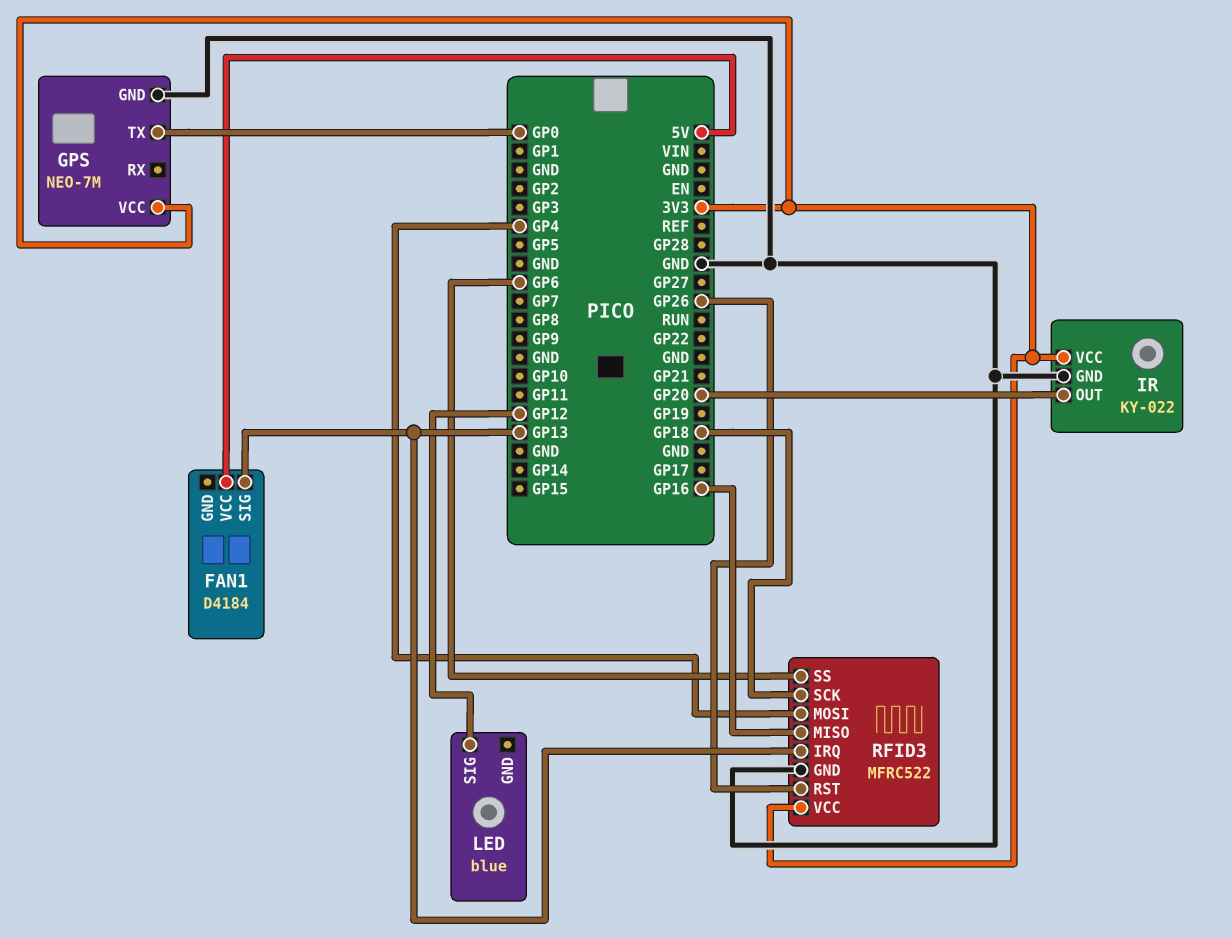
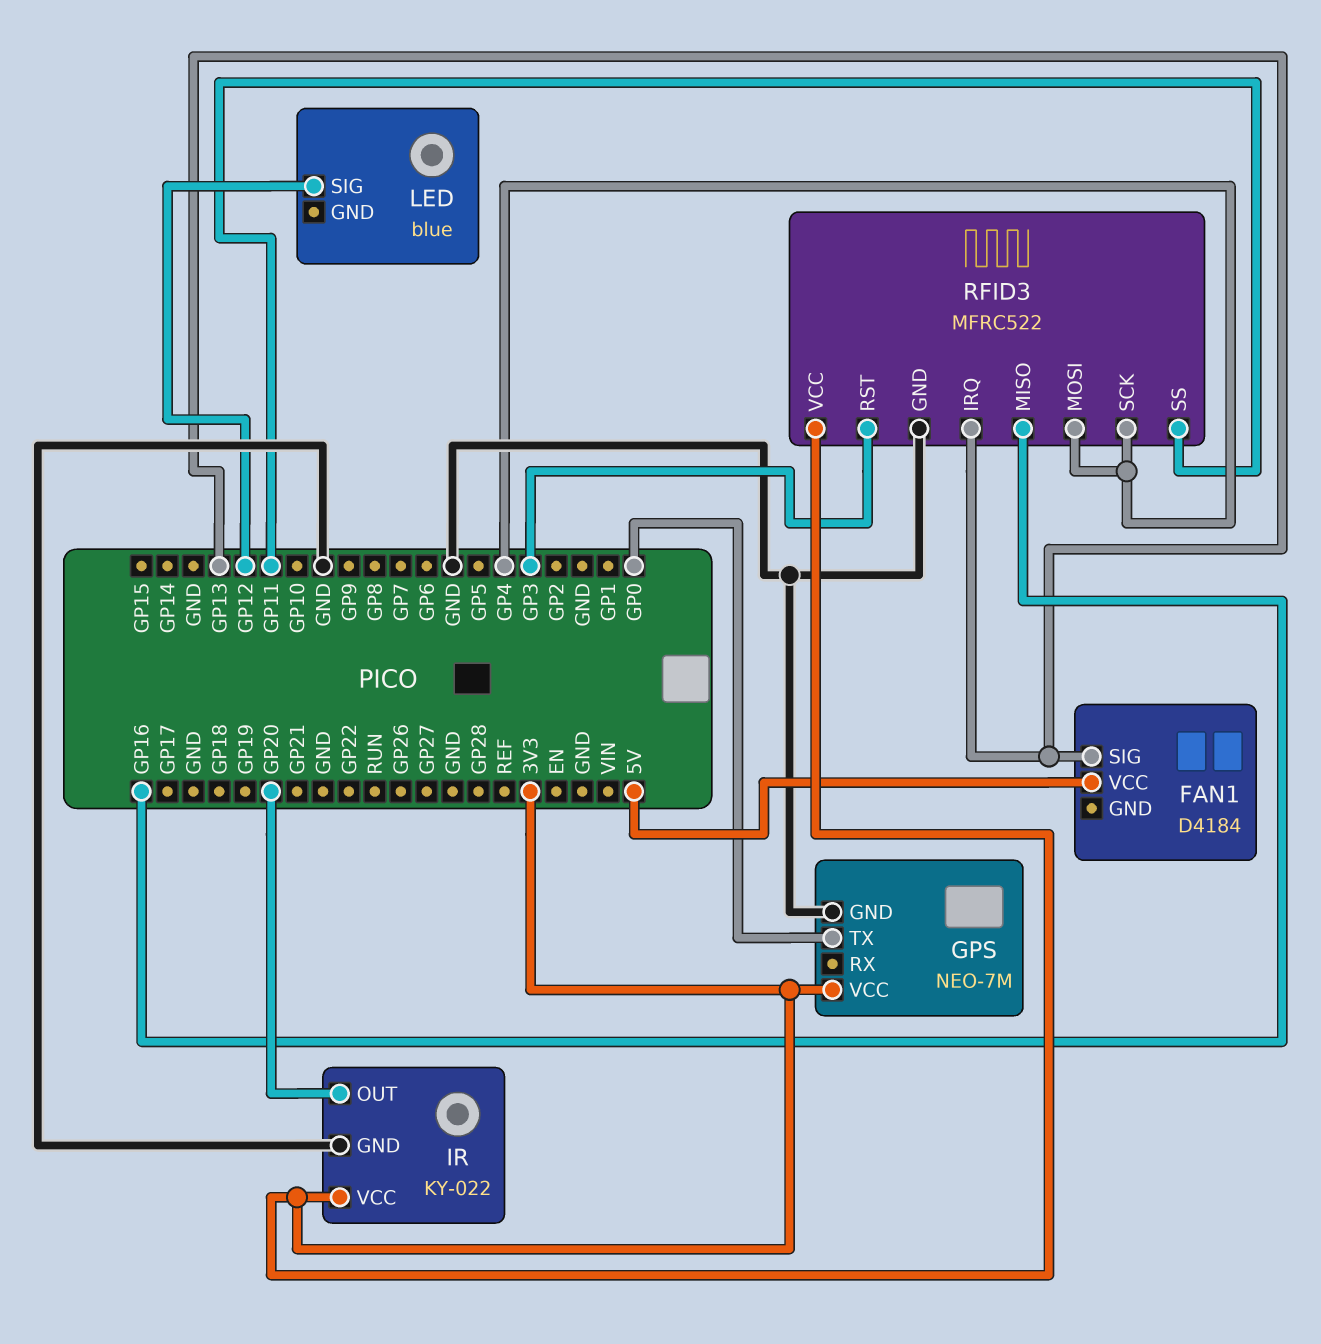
RFID3 pin RST: GP26 -> GP3
RFID3 pin SCK: GP18 -> GP4
RFID3 pin SS: GP6 -> GP11

